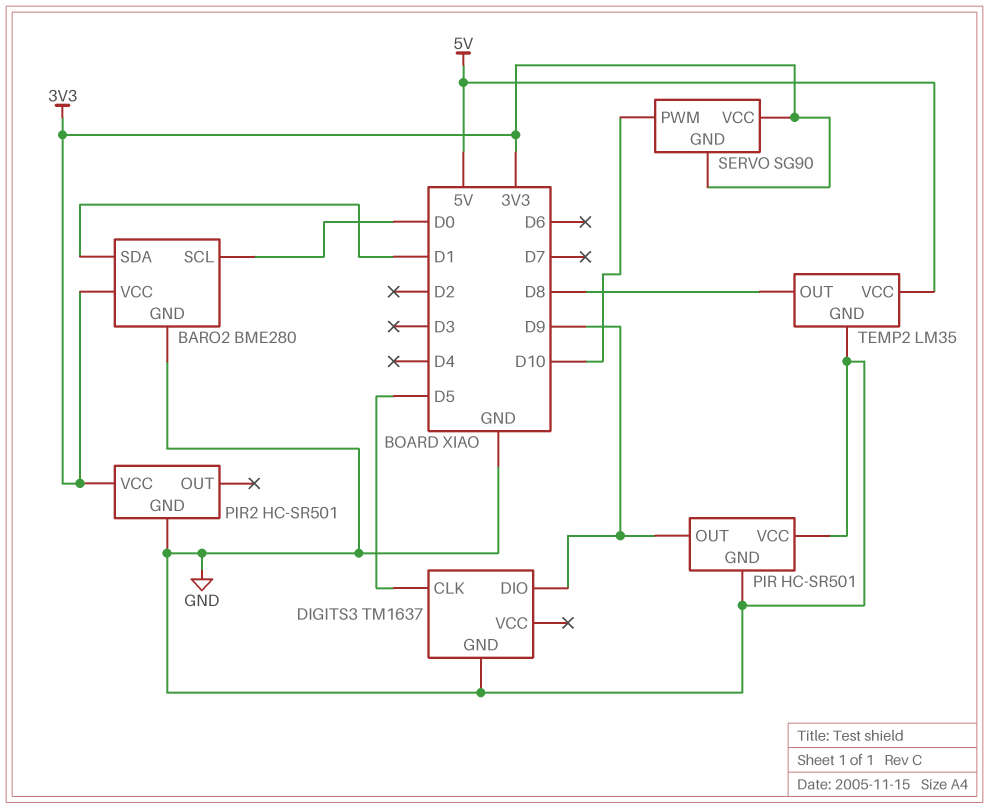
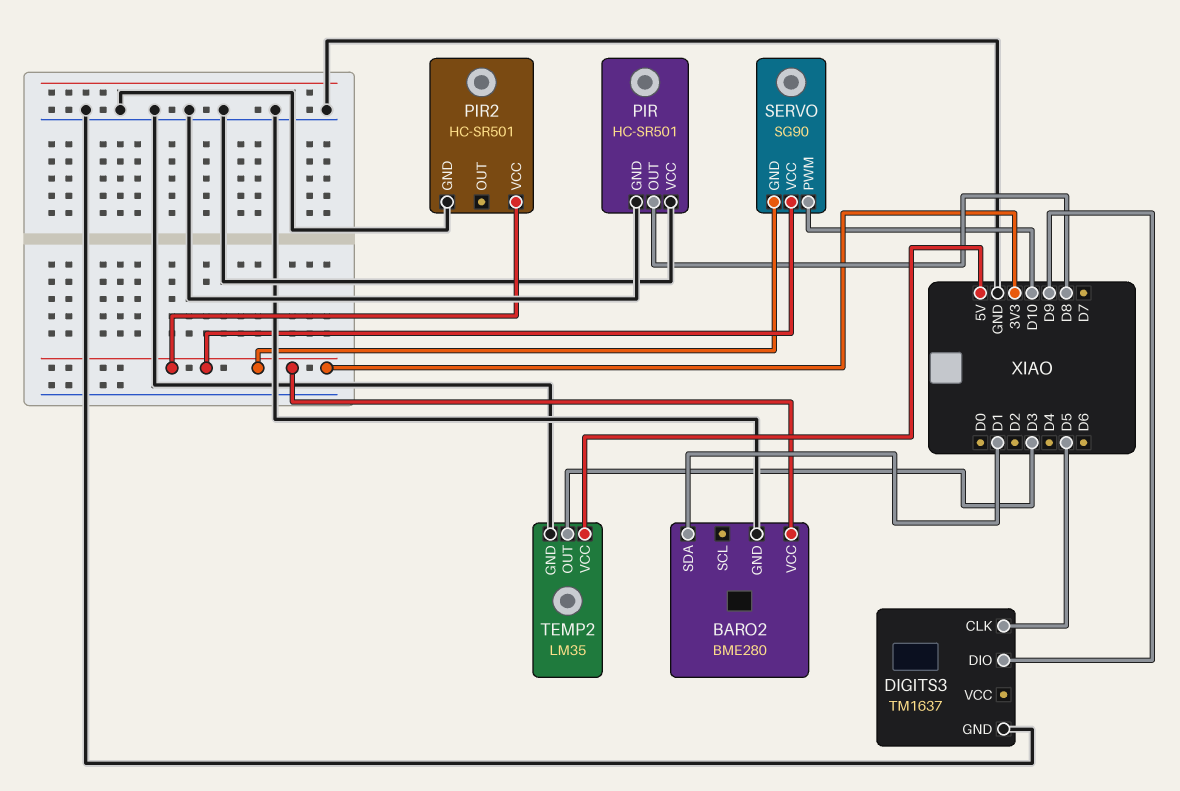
BARO2 pin SCL: D0 -> none
PIR pin OUT: D9 -> D8
TEMP2 pin OUT: D8 -> D3

